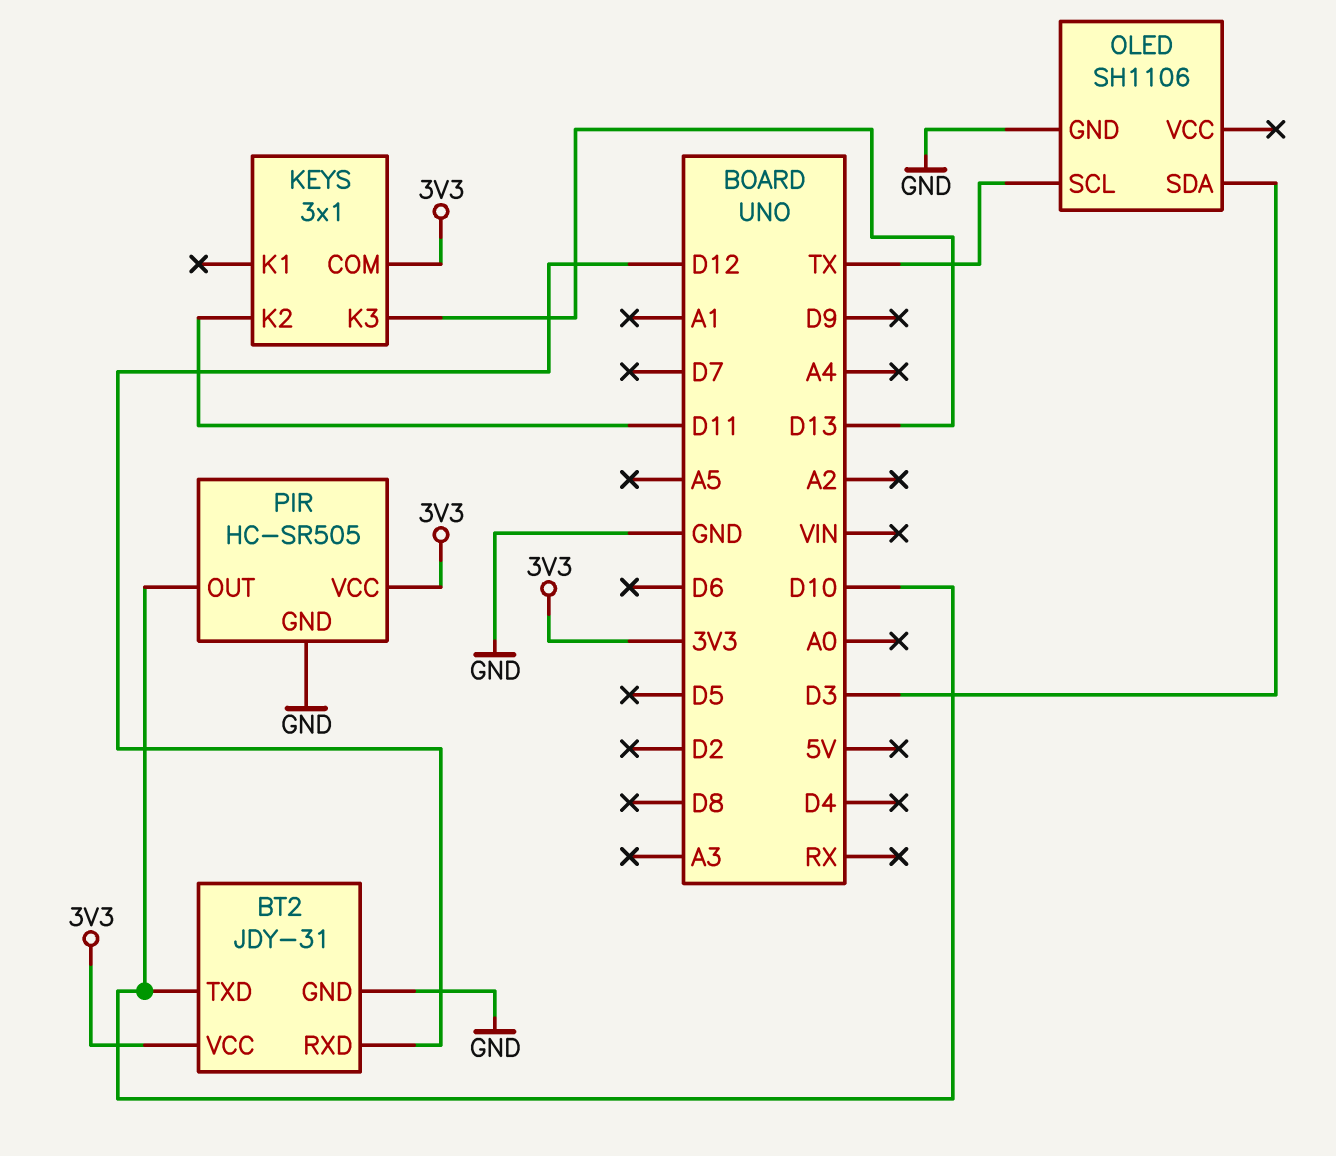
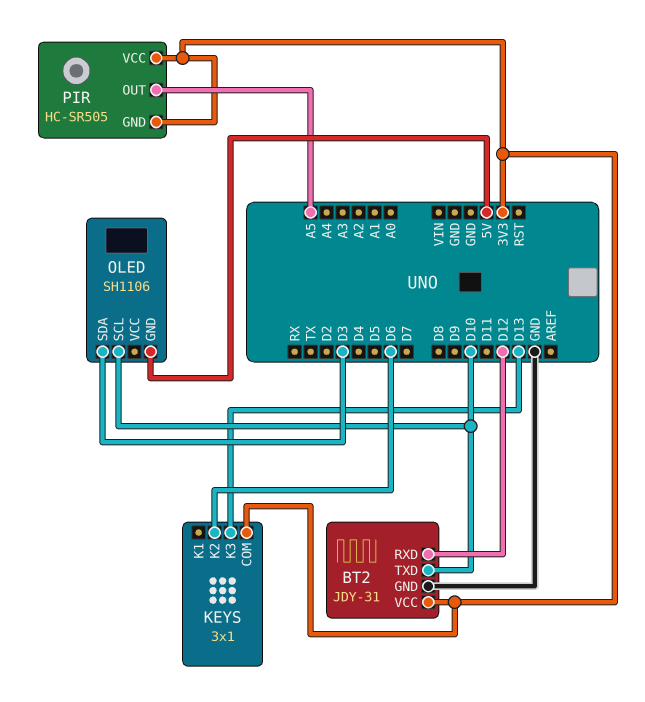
KEYS pin K2: D11 -> D6
OLED pin GND: GND -> 5V
OLED pin SCL: TX -> D10
PIR pin GND: GND -> 3V3
PIR pin OUT: D10 -> A5

